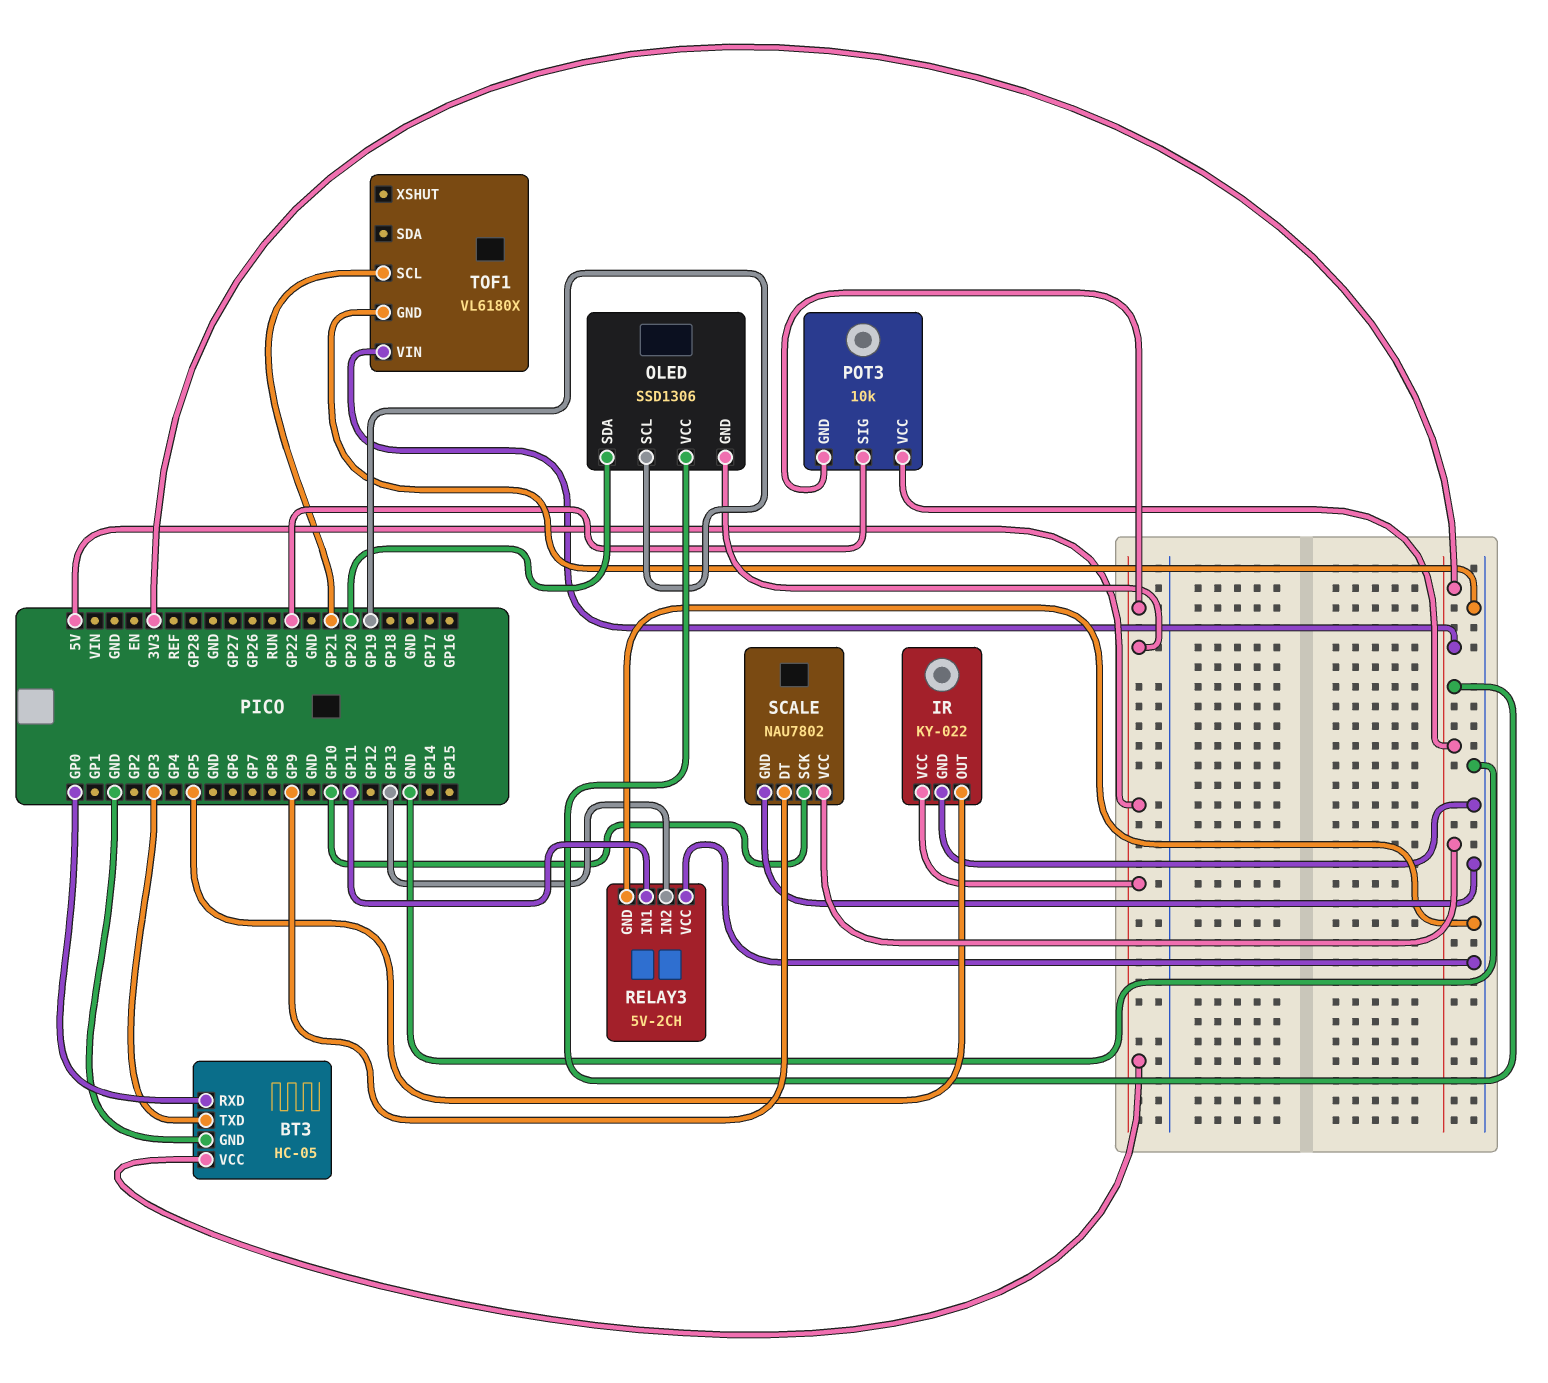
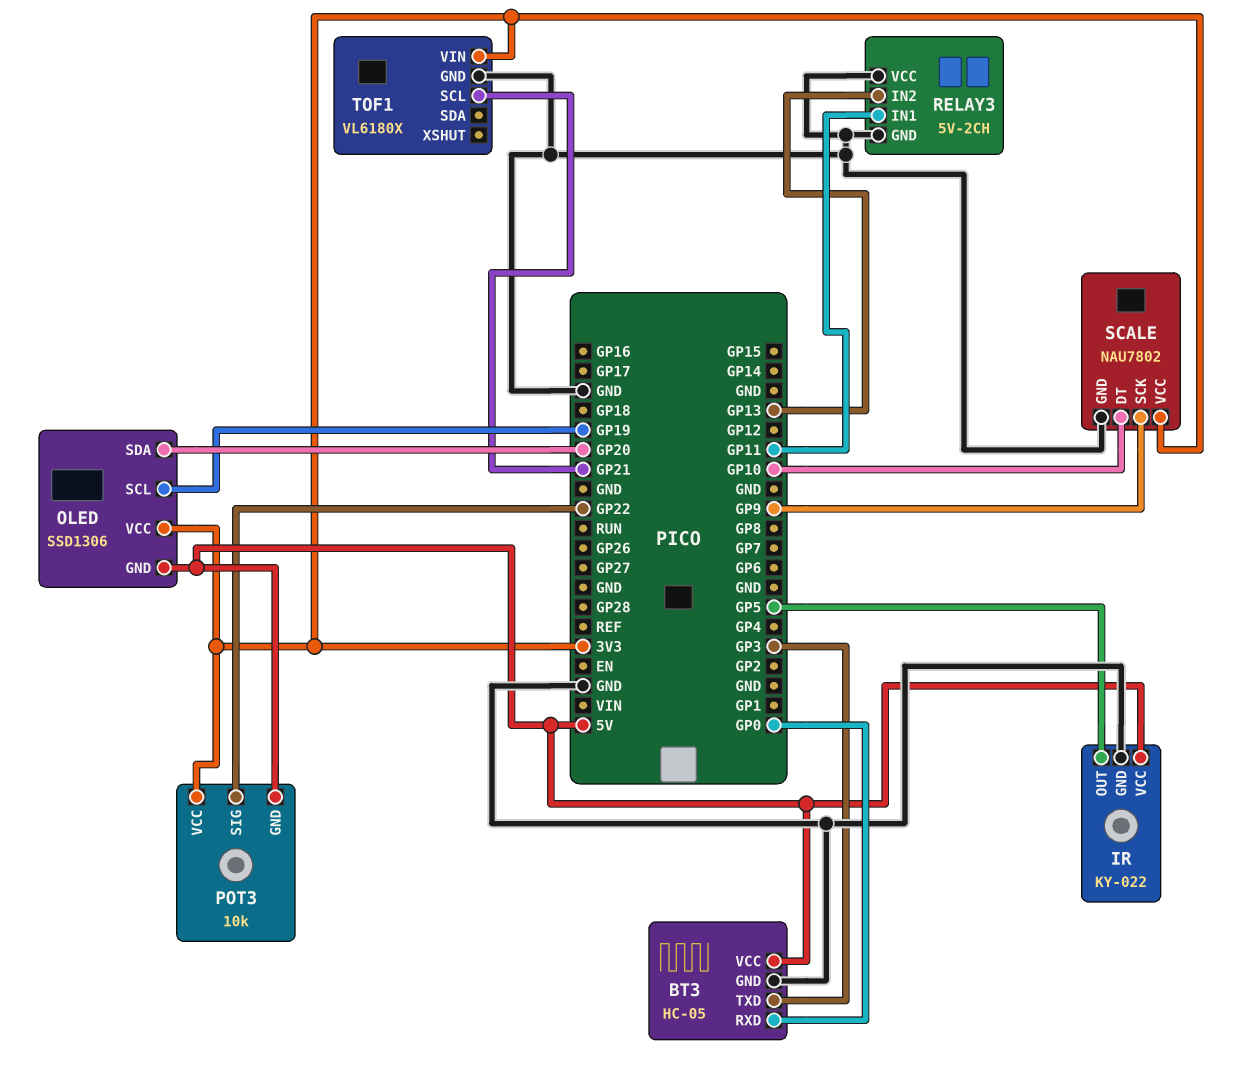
SCALE pin DT: GP9 -> GP10
SCALE pin SCK: GP10 -> GP9

